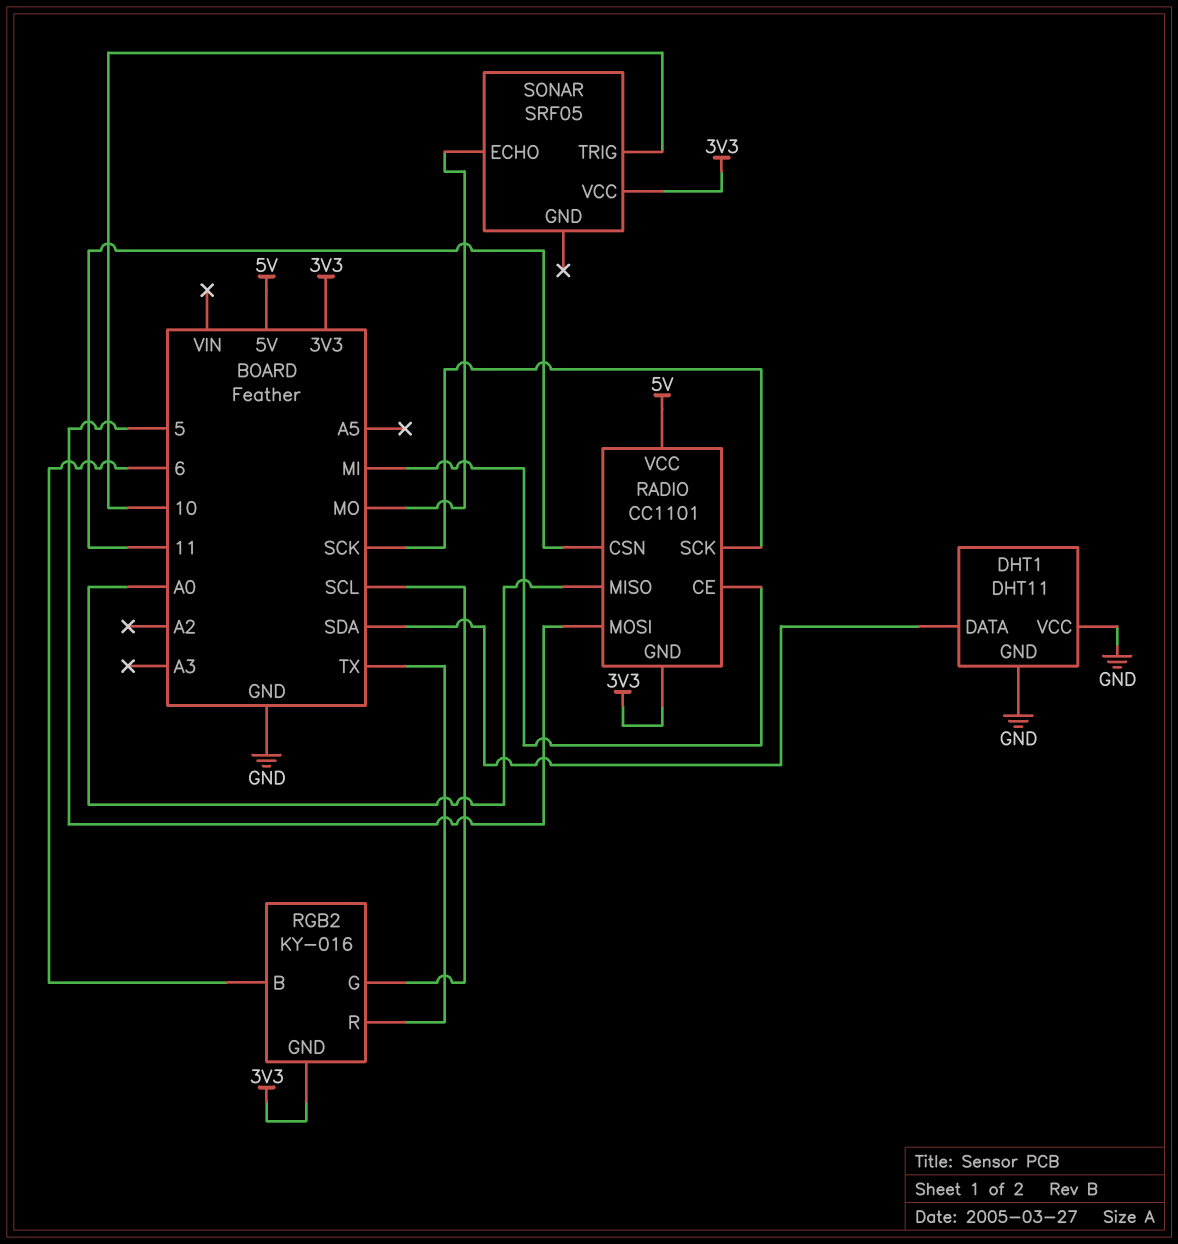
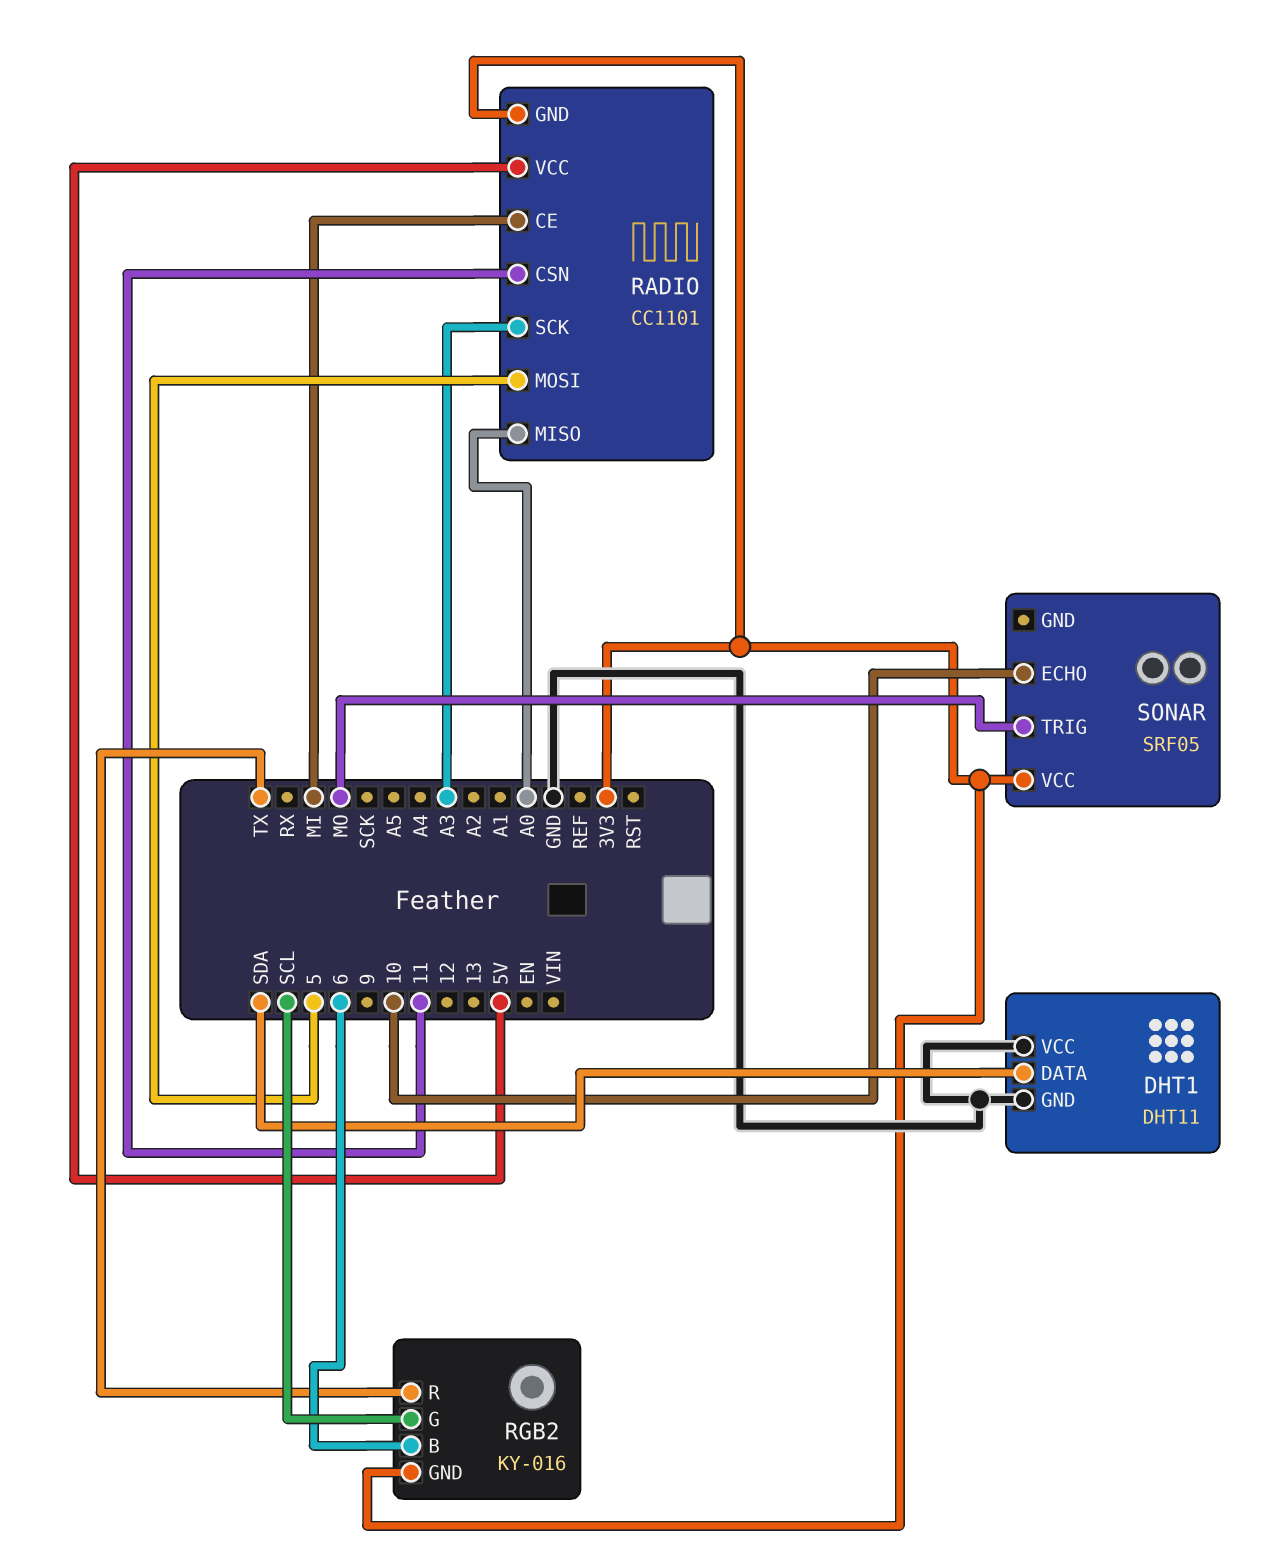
RADIO pin SCK: SCK -> A3
SONAR pin ECHO: MO -> 10
SONAR pin TRIG: 10 -> MO

